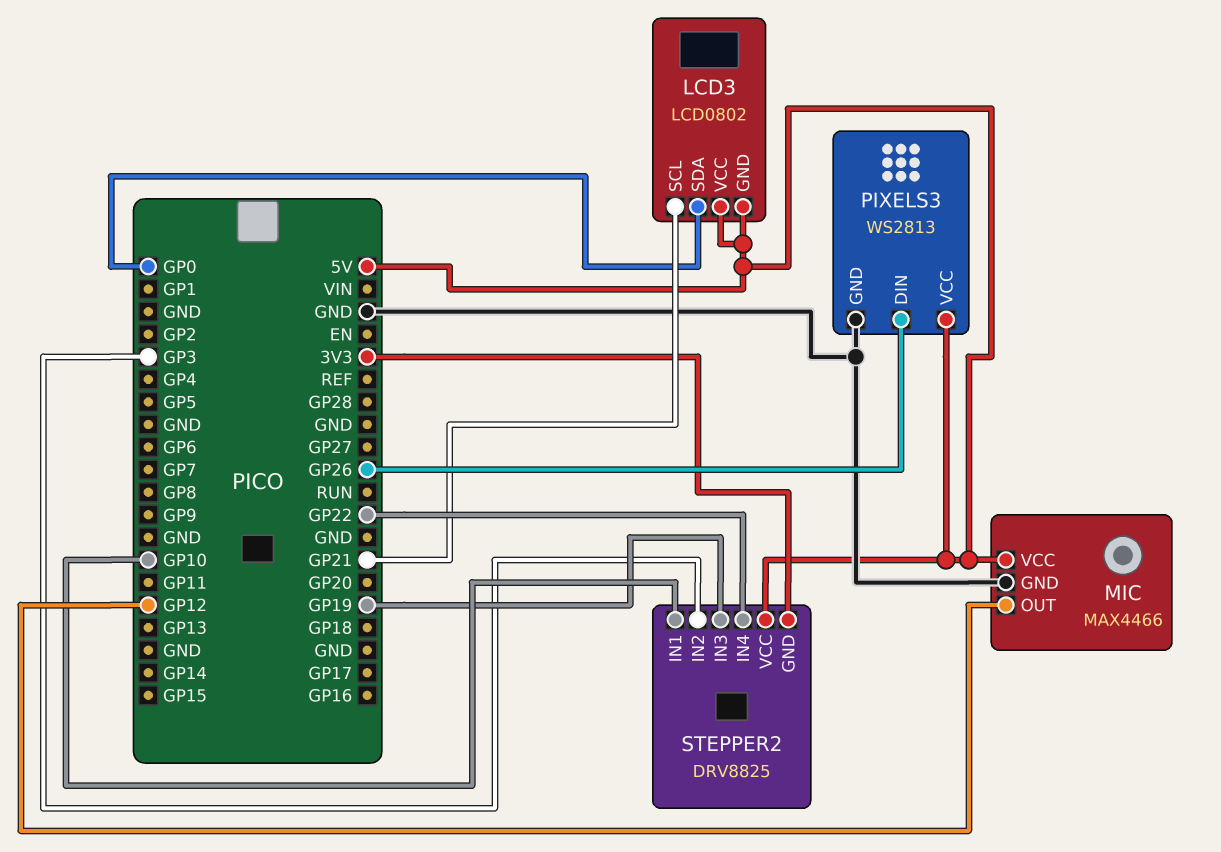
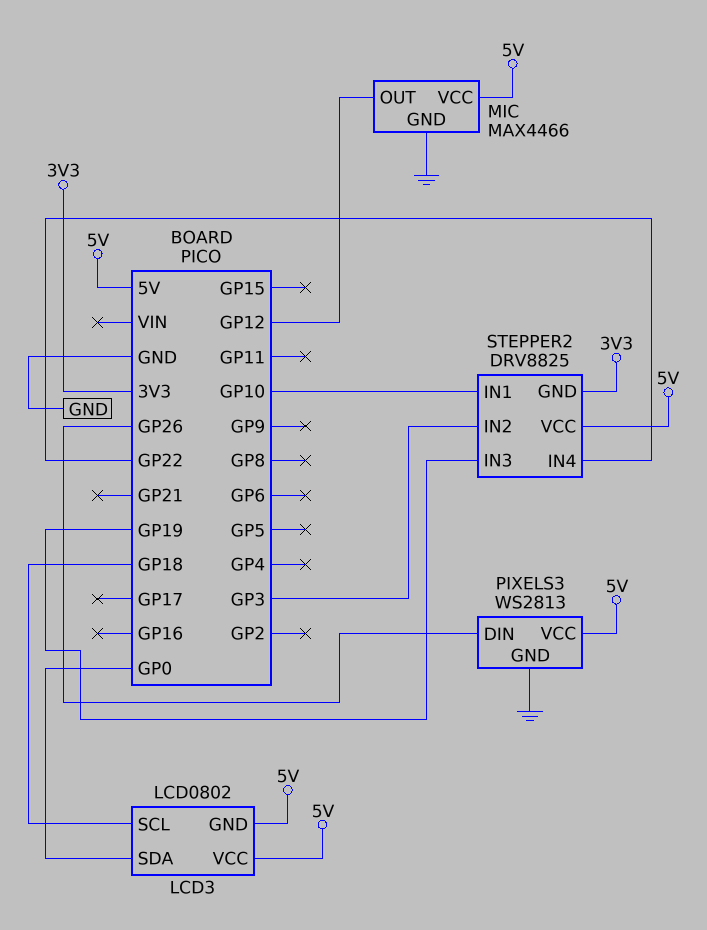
LCD3 pin SCL: GP21 -> GP18

